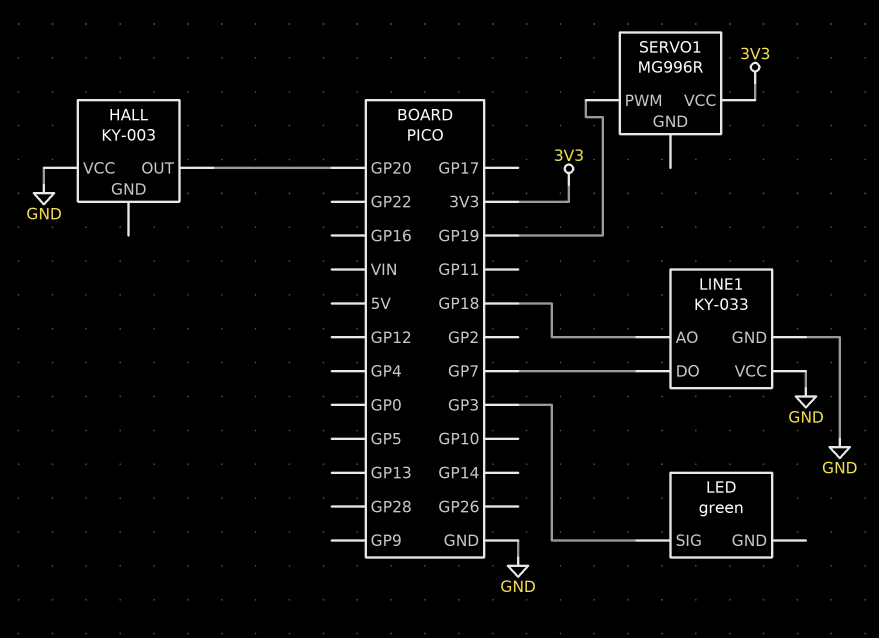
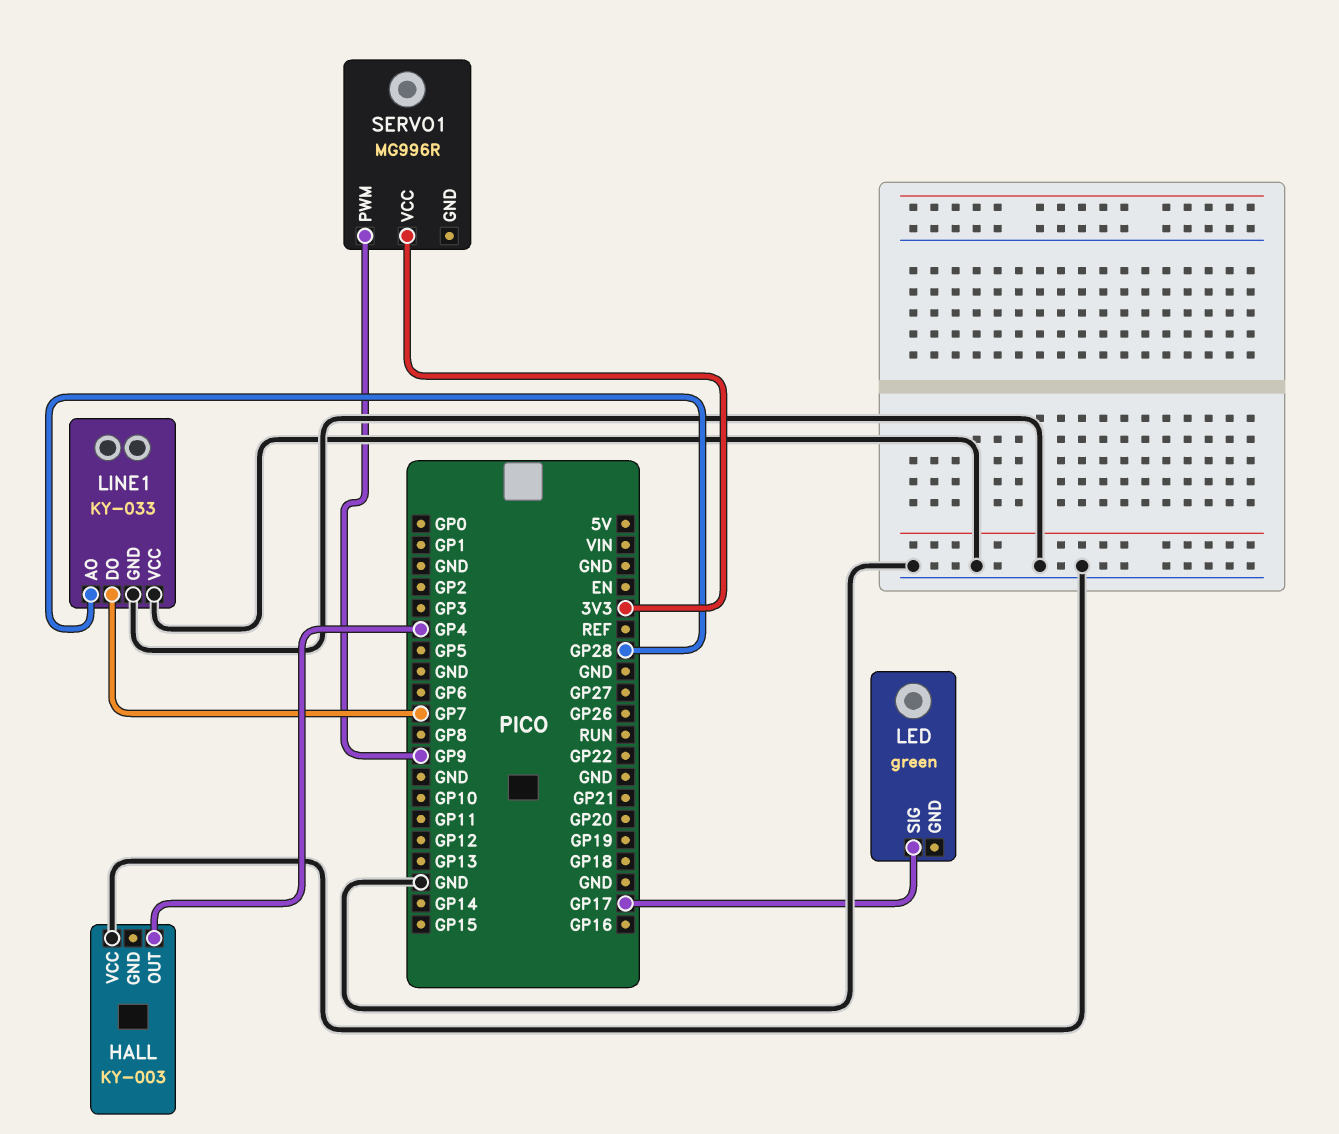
HALL pin OUT: GP20 -> GP4
LED pin SIG: GP3 -> GP17
LINE1 pin AO: GP18 -> GP28
SERVO1 pin PWM: GP19 -> GP9

